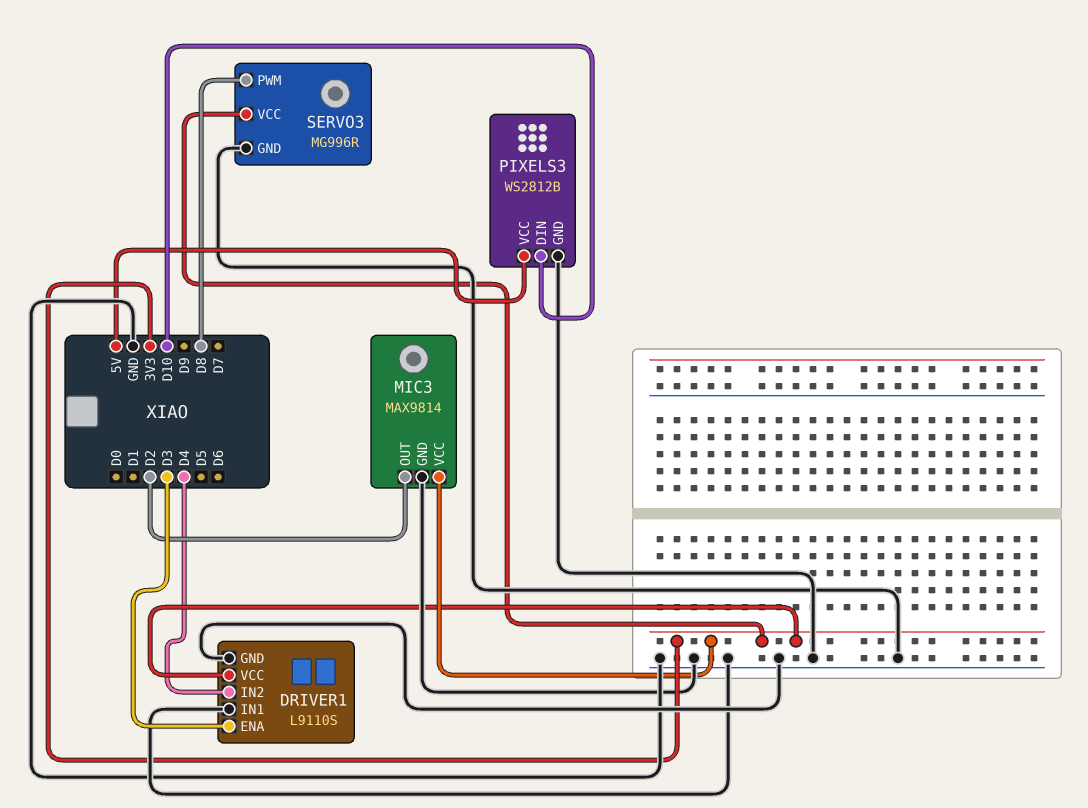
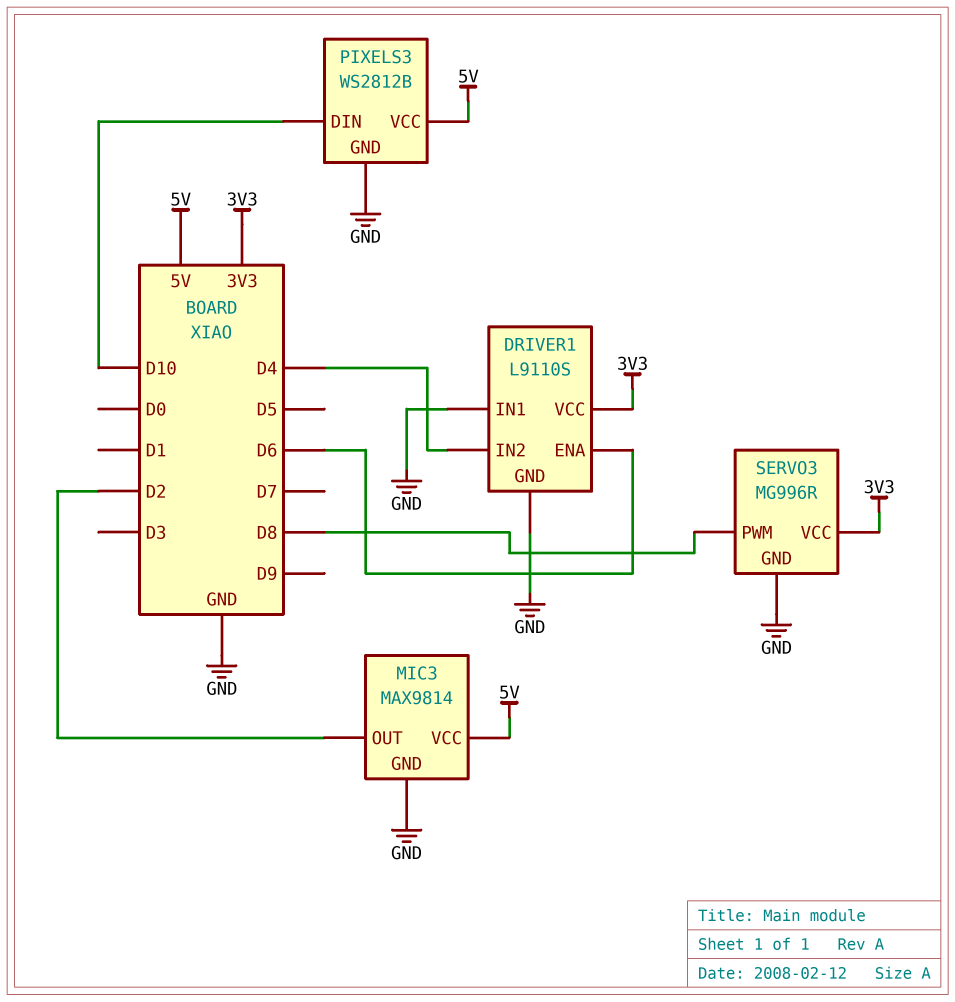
DRIVER1 pin ENA: D3 -> D6
MIC3 pin VCC: 3V3 -> 5V

